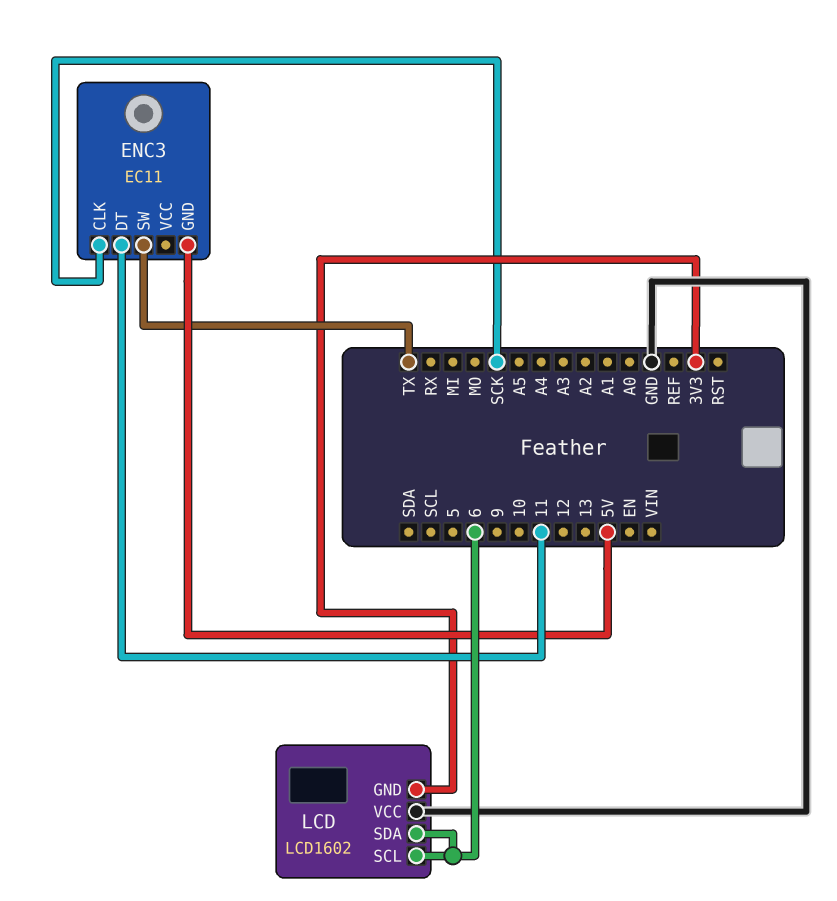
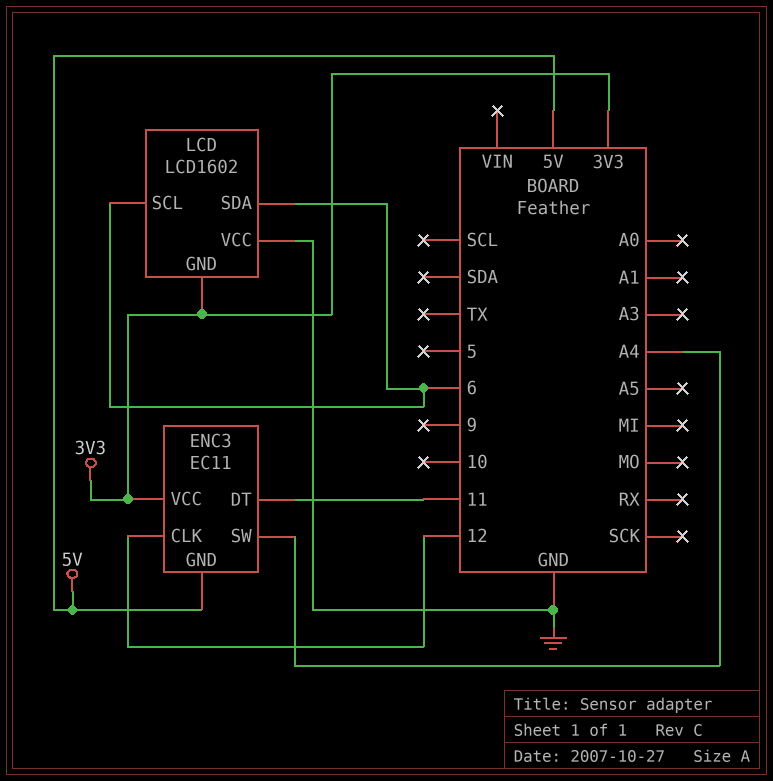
ENC3 pin CLK: SCK -> 12
ENC3 pin SW: TX -> A4
ENC3 pin VCC: none -> 3V3

